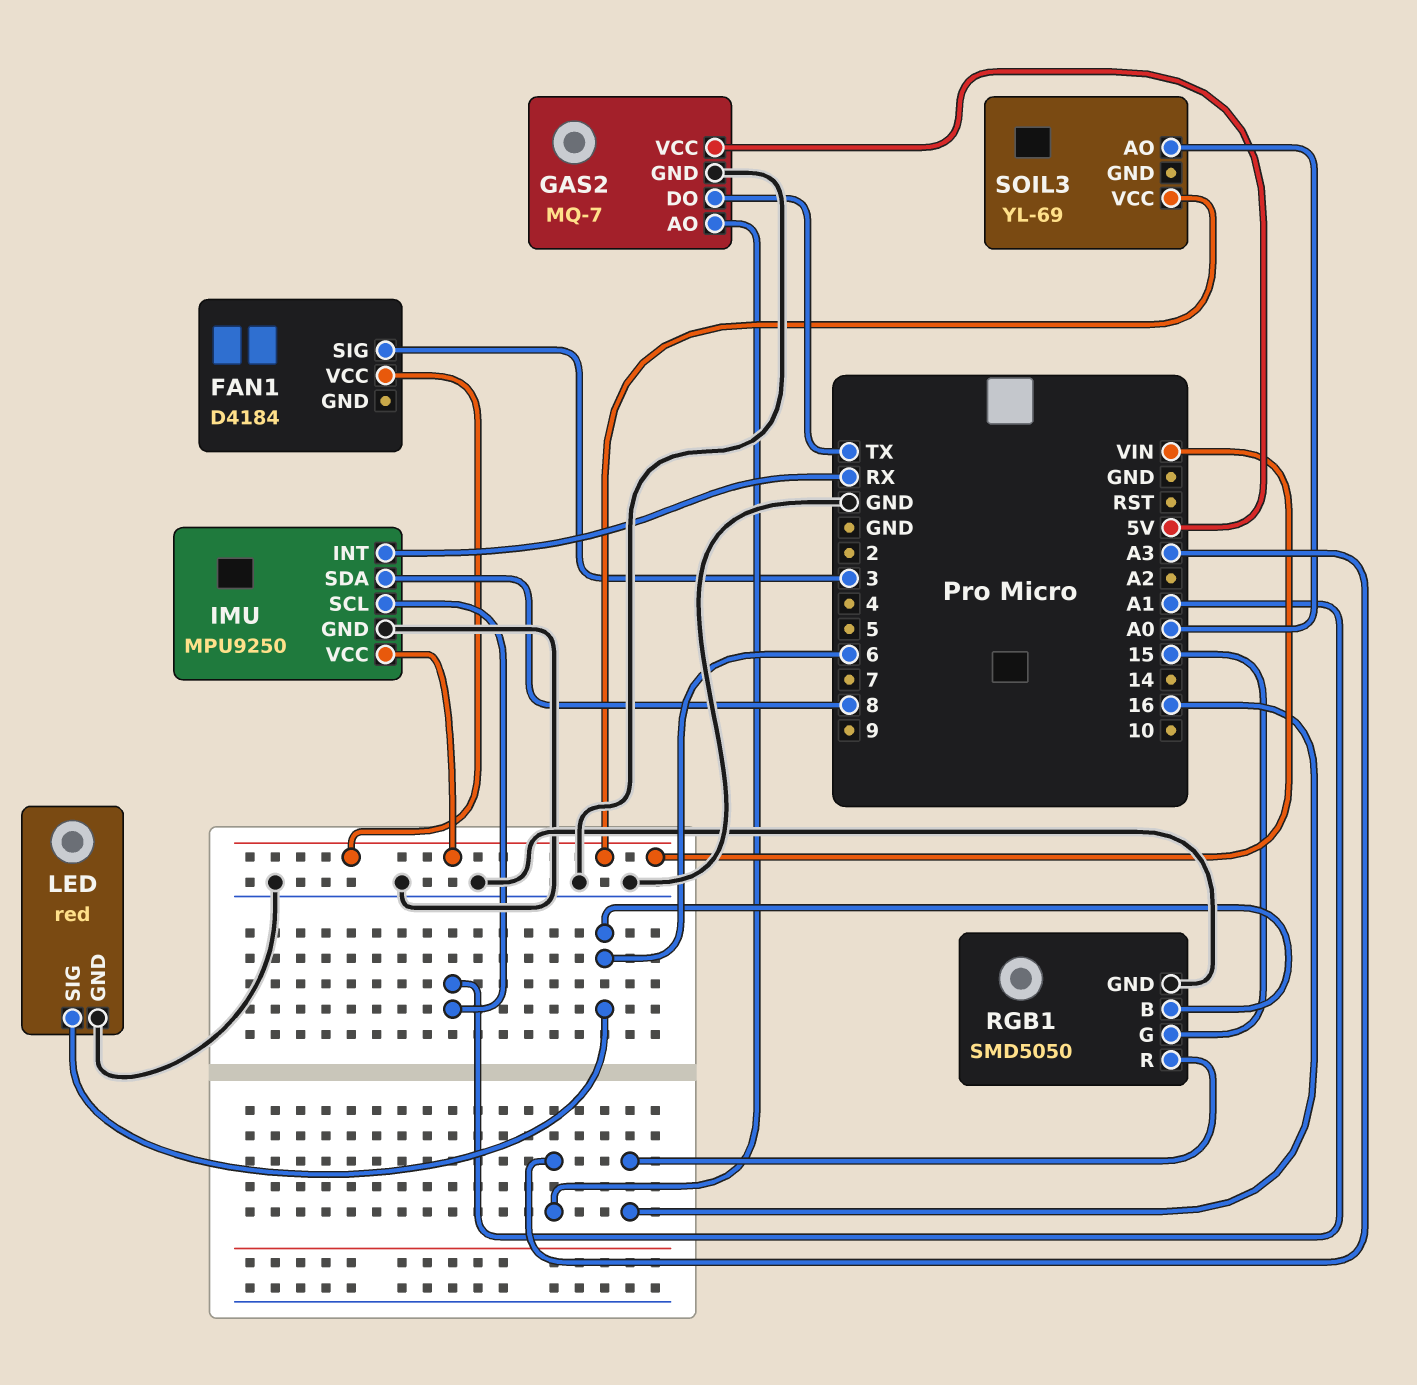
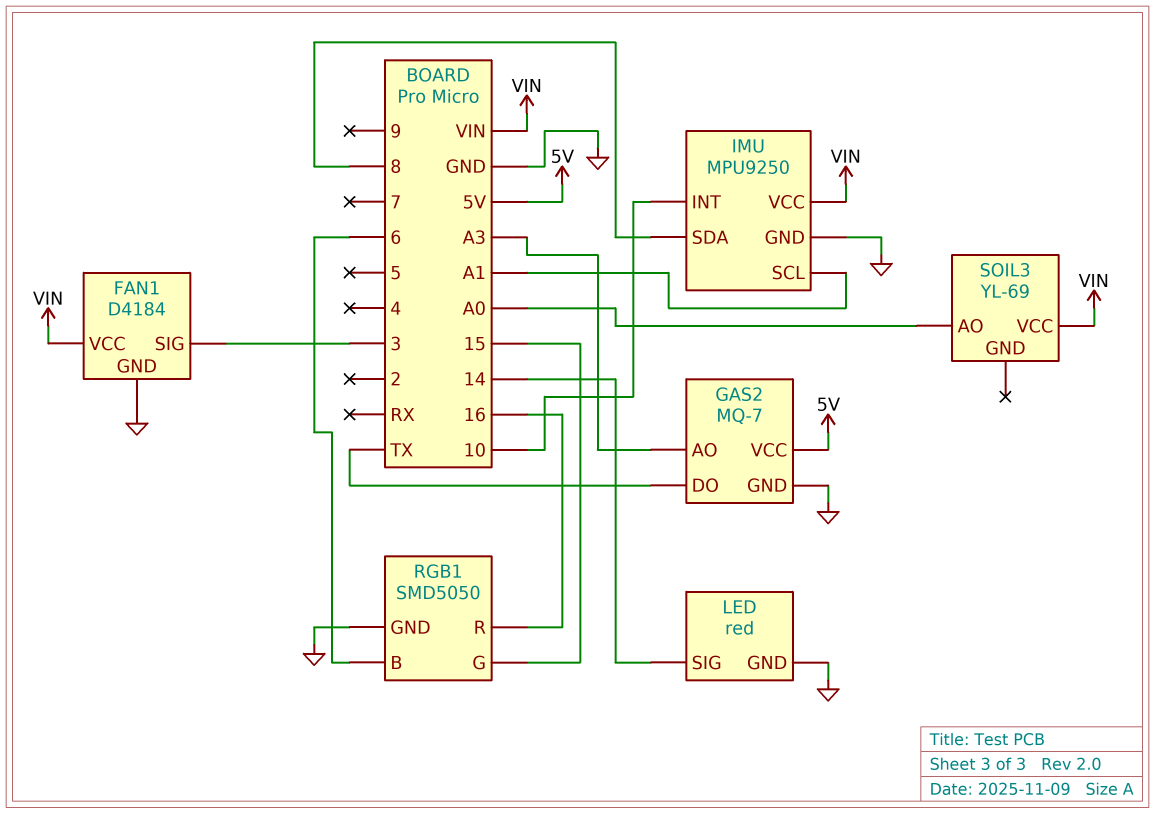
FAN1 pin GND: none -> GND
IMU pin INT: RX -> 10
LED pin SIG: 6 -> 14

